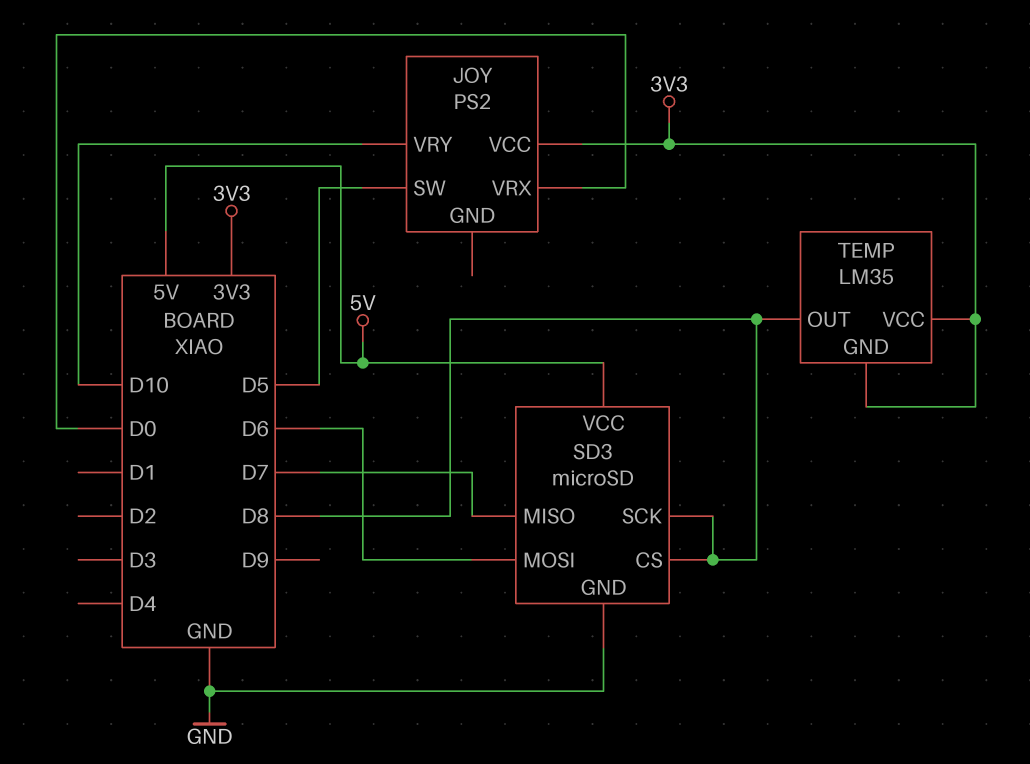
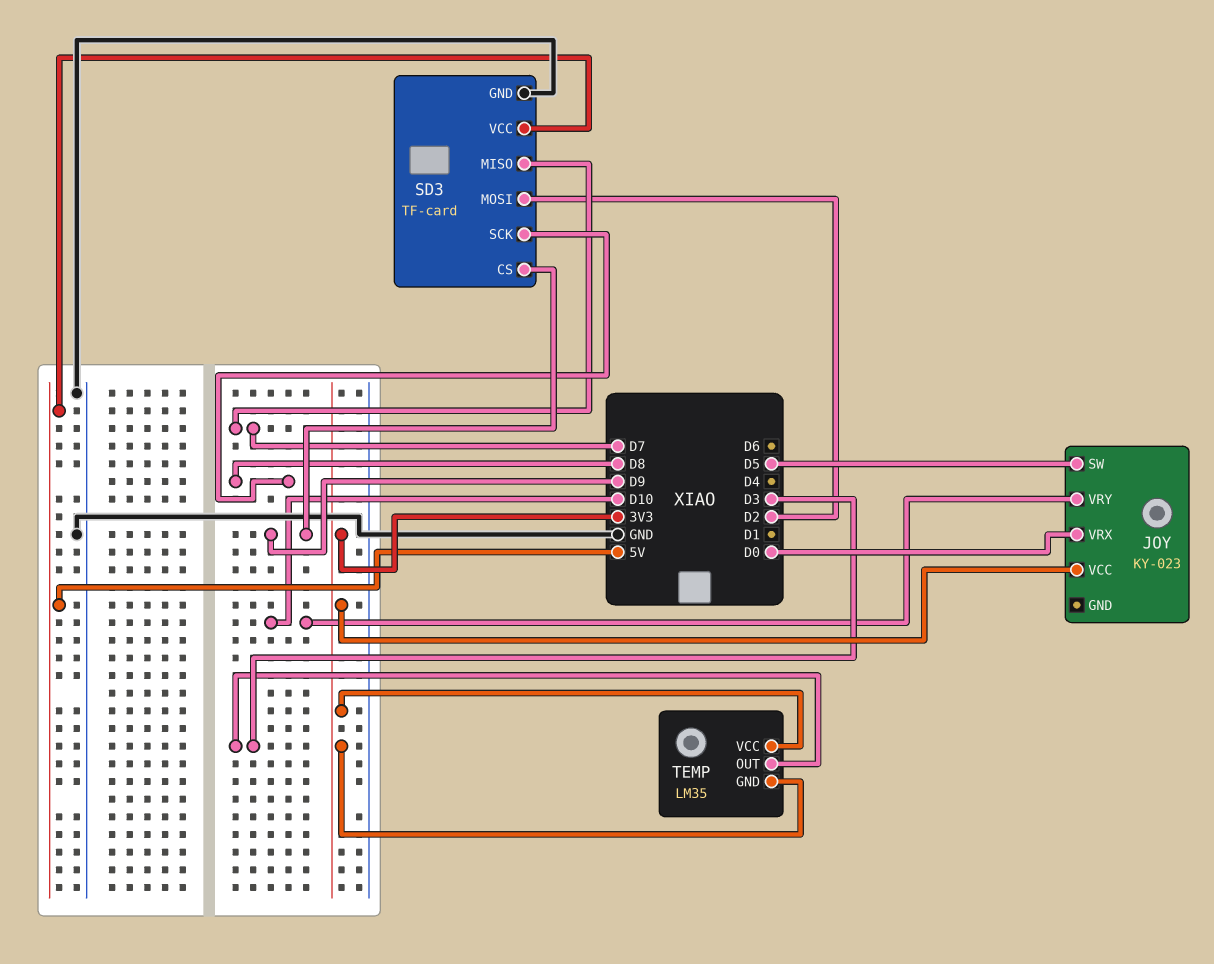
JOY: PS2 -> KY-023
SD3: microSD -> TF-card
SD3 pin CS: D8 -> D9
SD3 pin MOSI: D6 -> D2
TEMP pin OUT: D8 -> D3

